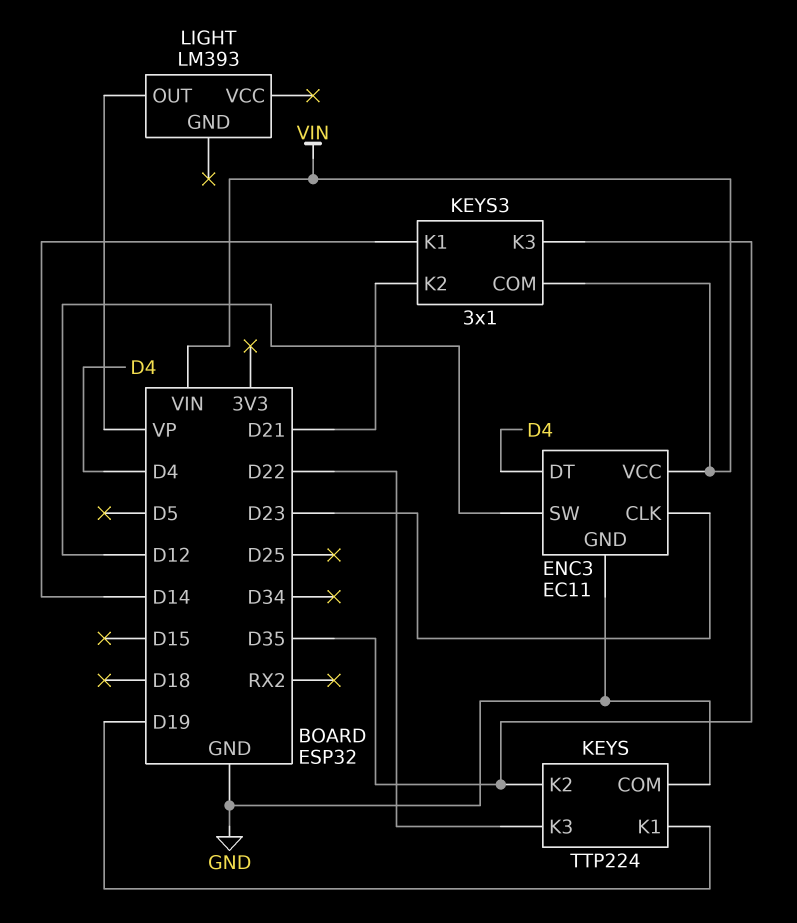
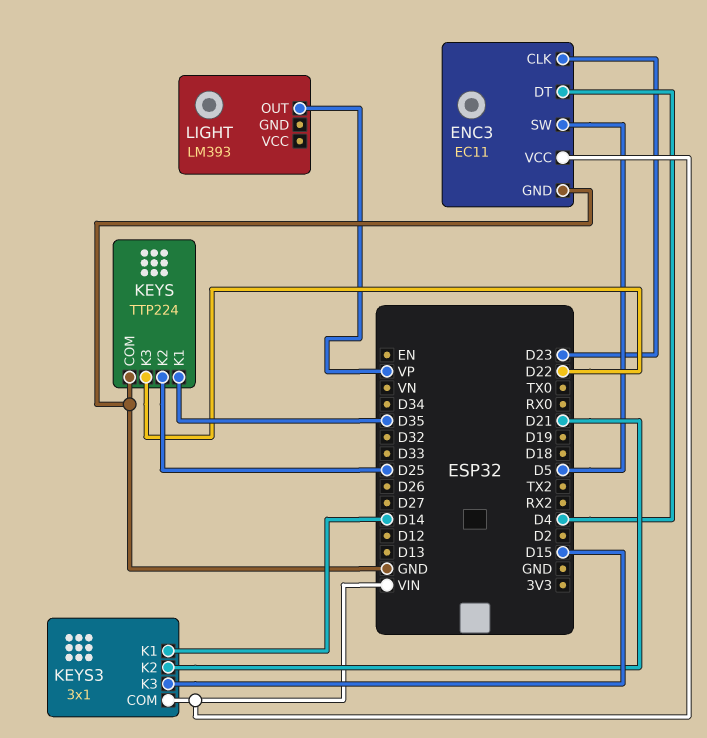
ENC3 pin SW: D12 -> D5
KEYS pin K1: D19 -> D35
KEYS pin K2: D35 -> D25
KEYS3 pin K3: D35 -> D15

